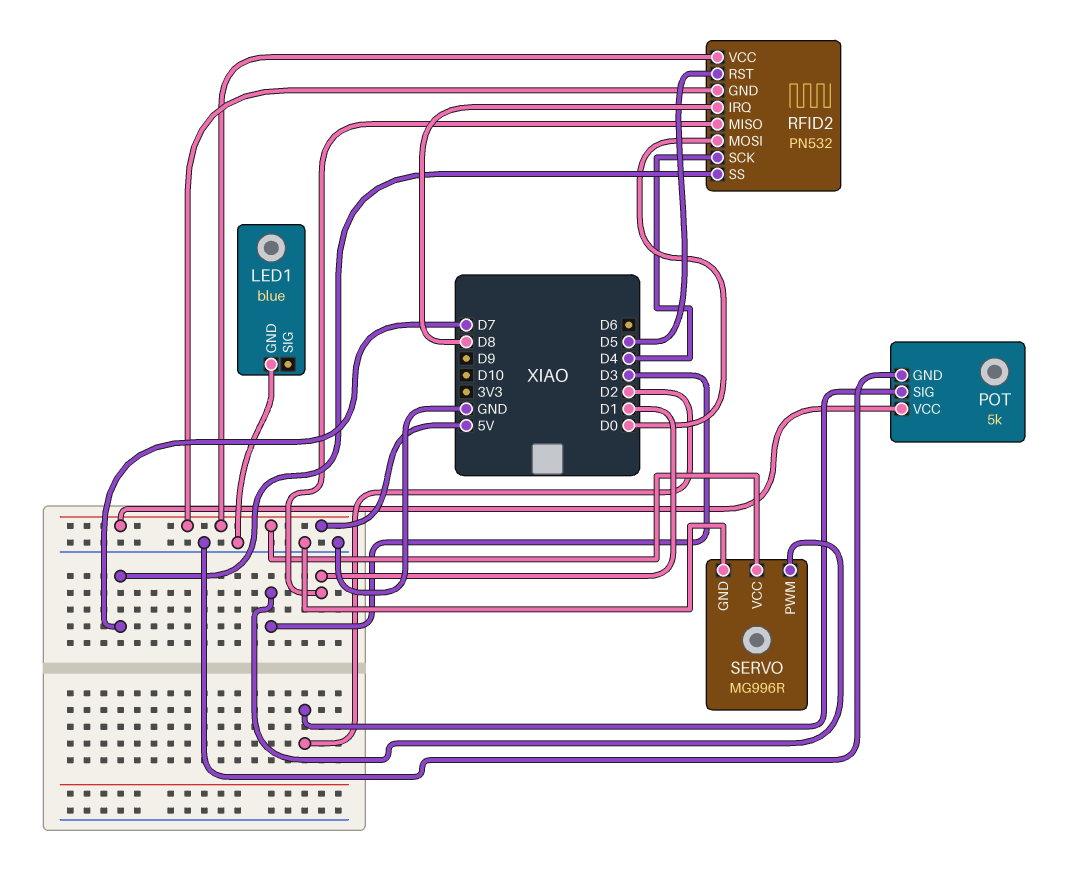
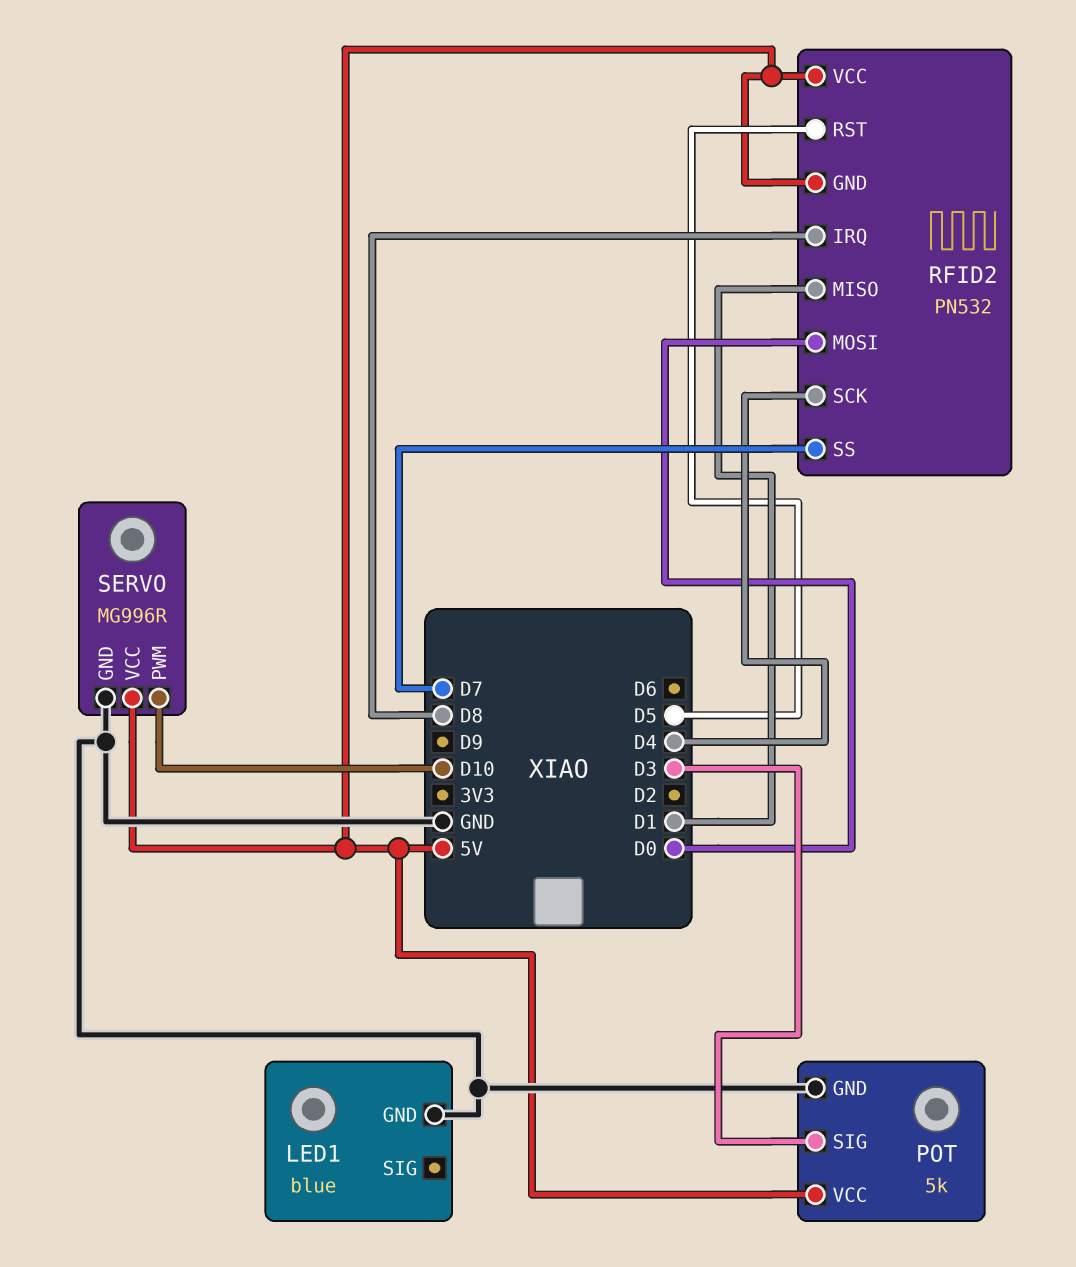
POT pin SIG: D2 -> D3
SERVO pin PWM: D3 -> D10

